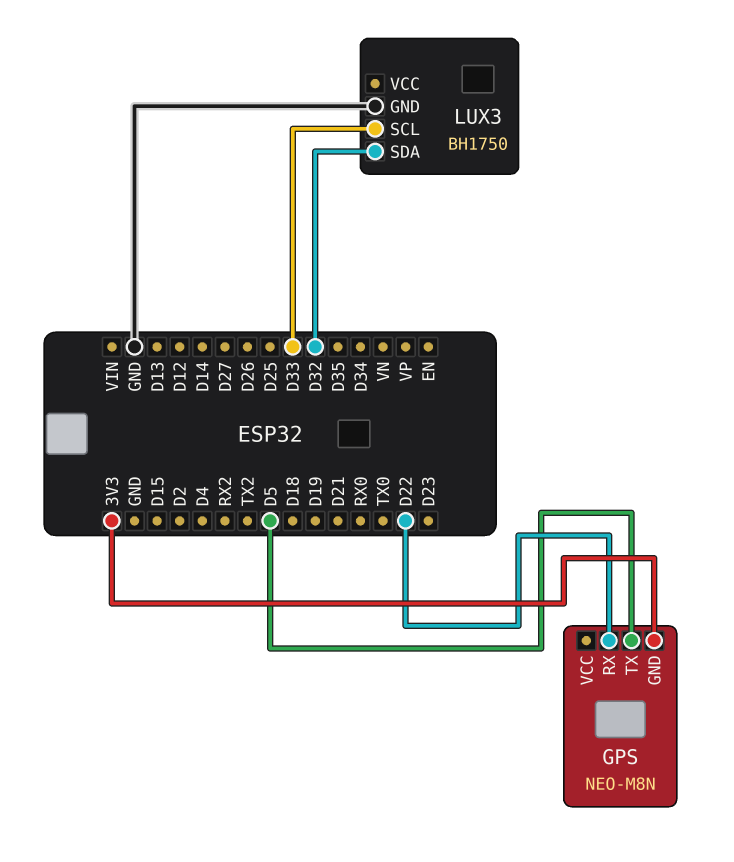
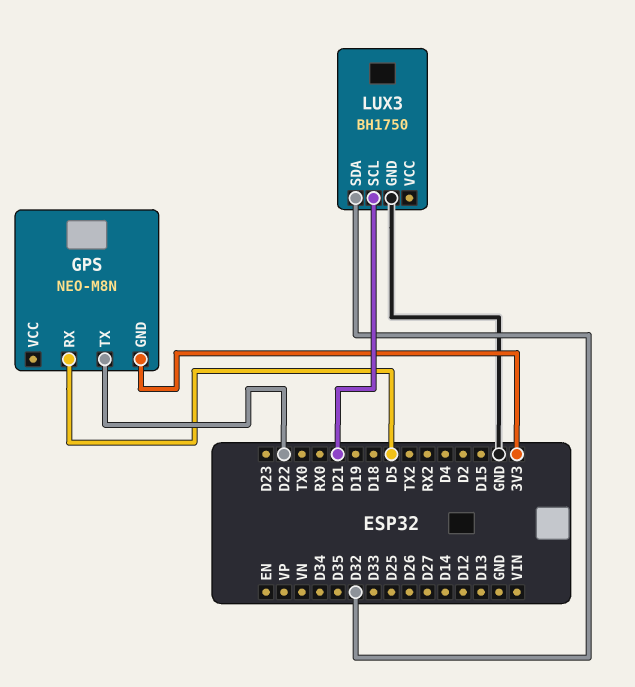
GPS pin RX: D22 -> D5
GPS pin TX: D5 -> D22
LUX3 pin SCL: D33 -> D21

